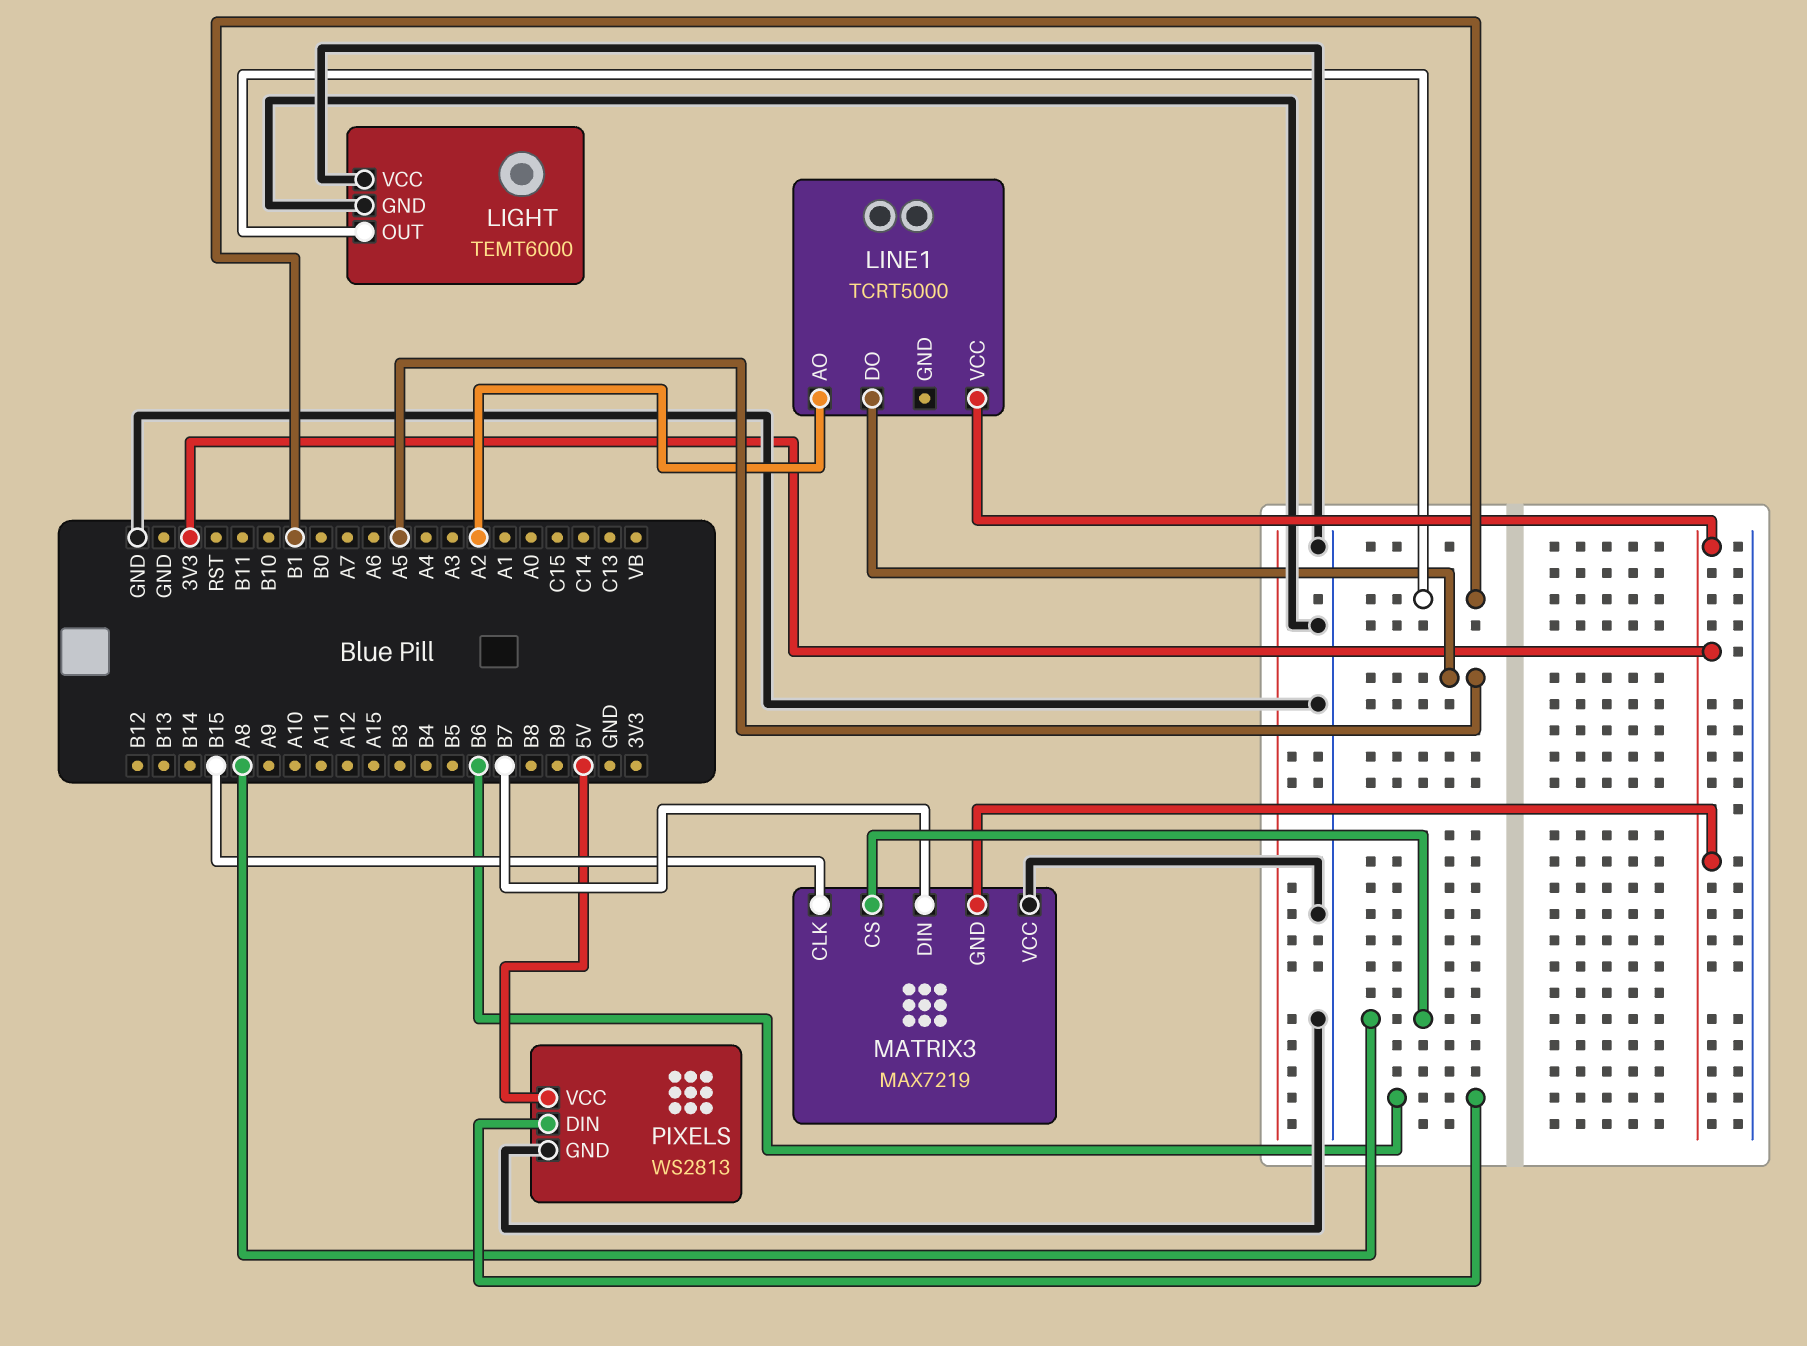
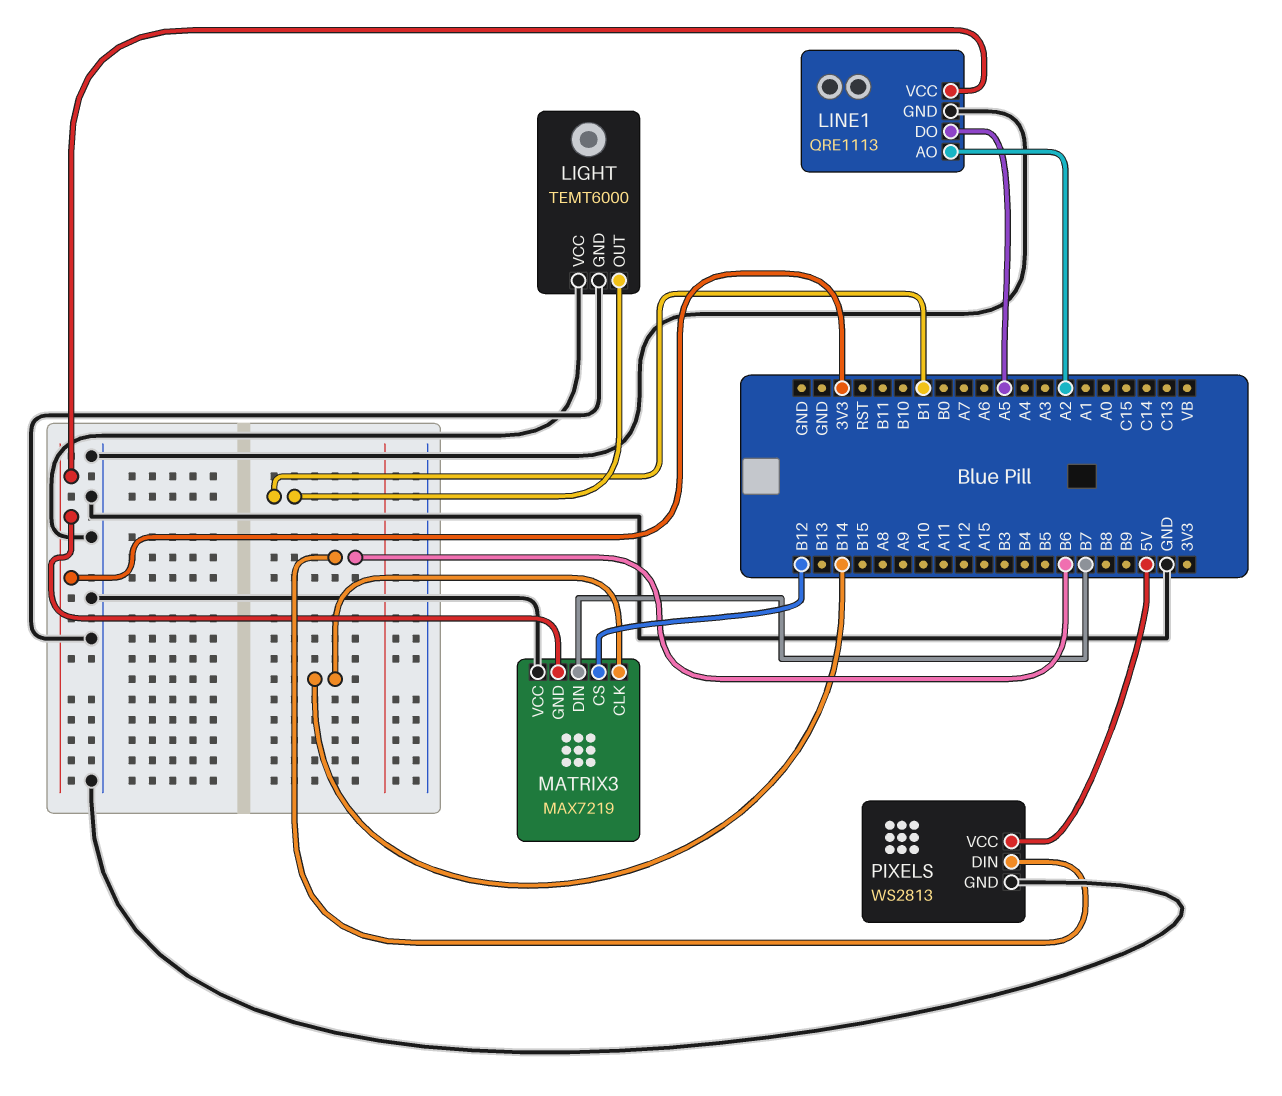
LINE1: TCRT5000 -> QRE1113
LINE1 pin GND: none -> GND
MATRIX3 pin CLK: B15 -> B14
MATRIX3 pin CS: A8 -> B12

